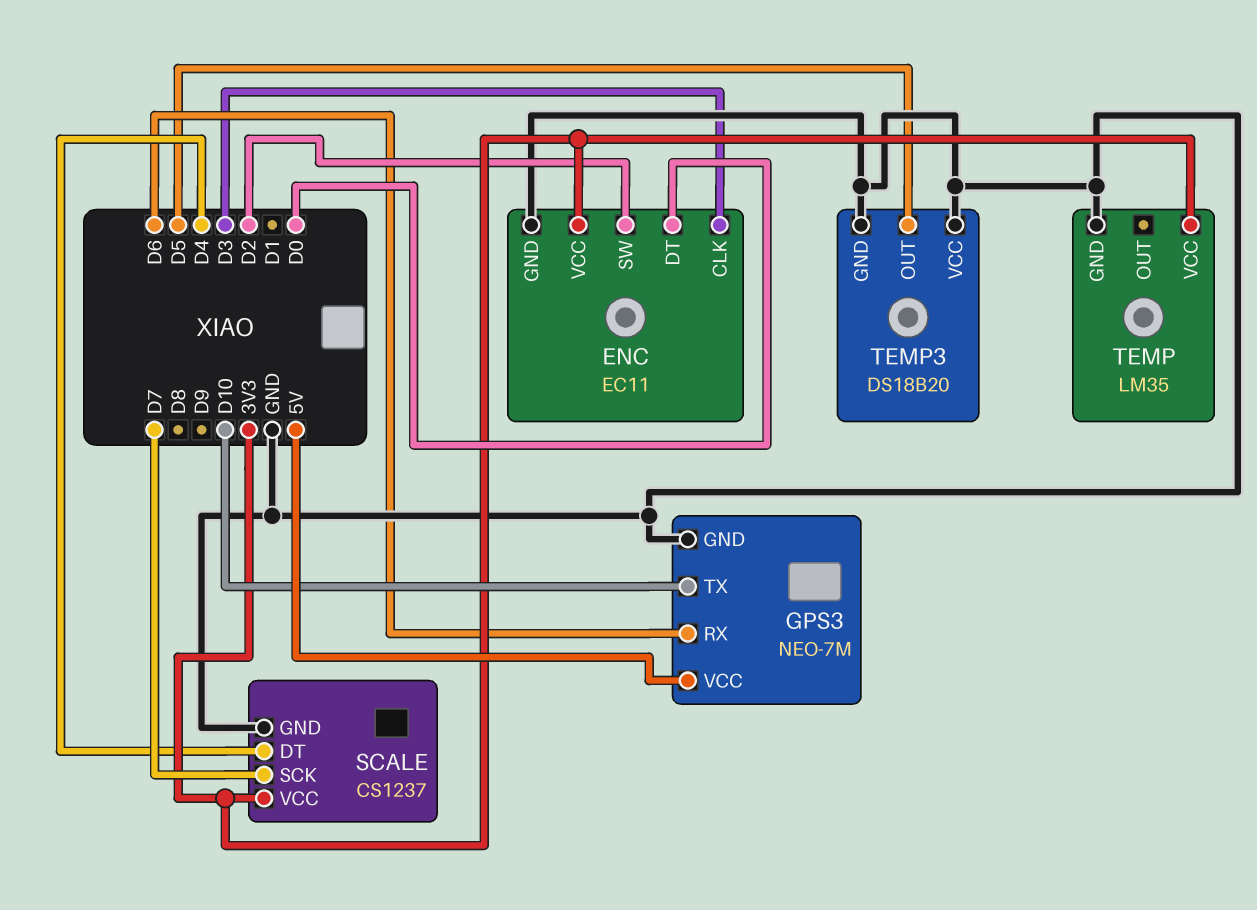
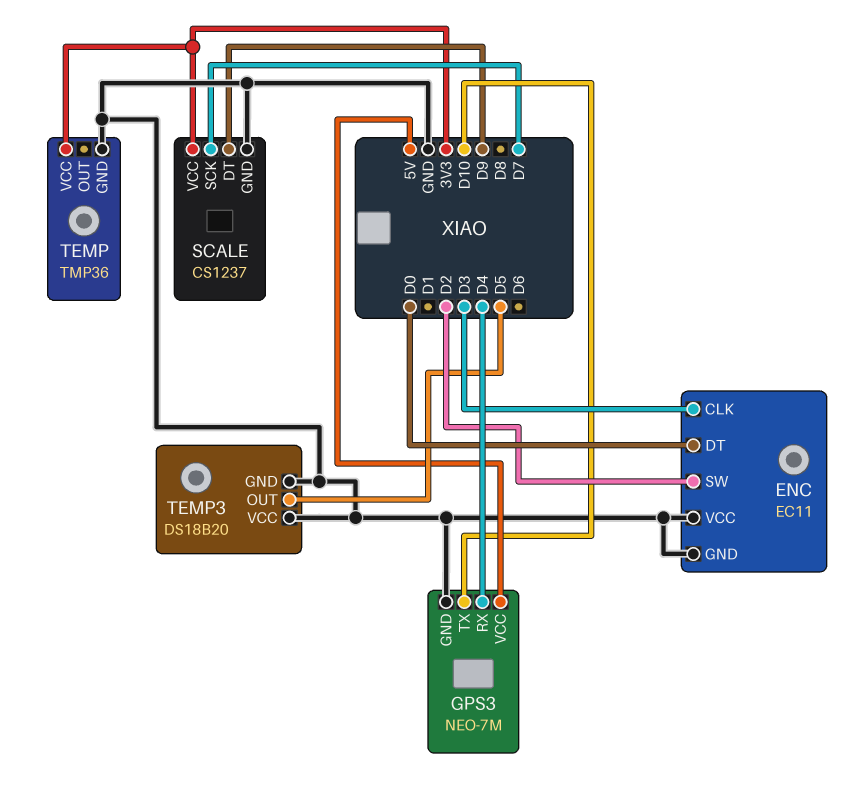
ENC pin VCC: 3V3 -> GND
GPS3 pin RX: D6 -> D4
SCALE pin DT: D4 -> D9
TEMP: LM35 -> TMP36

